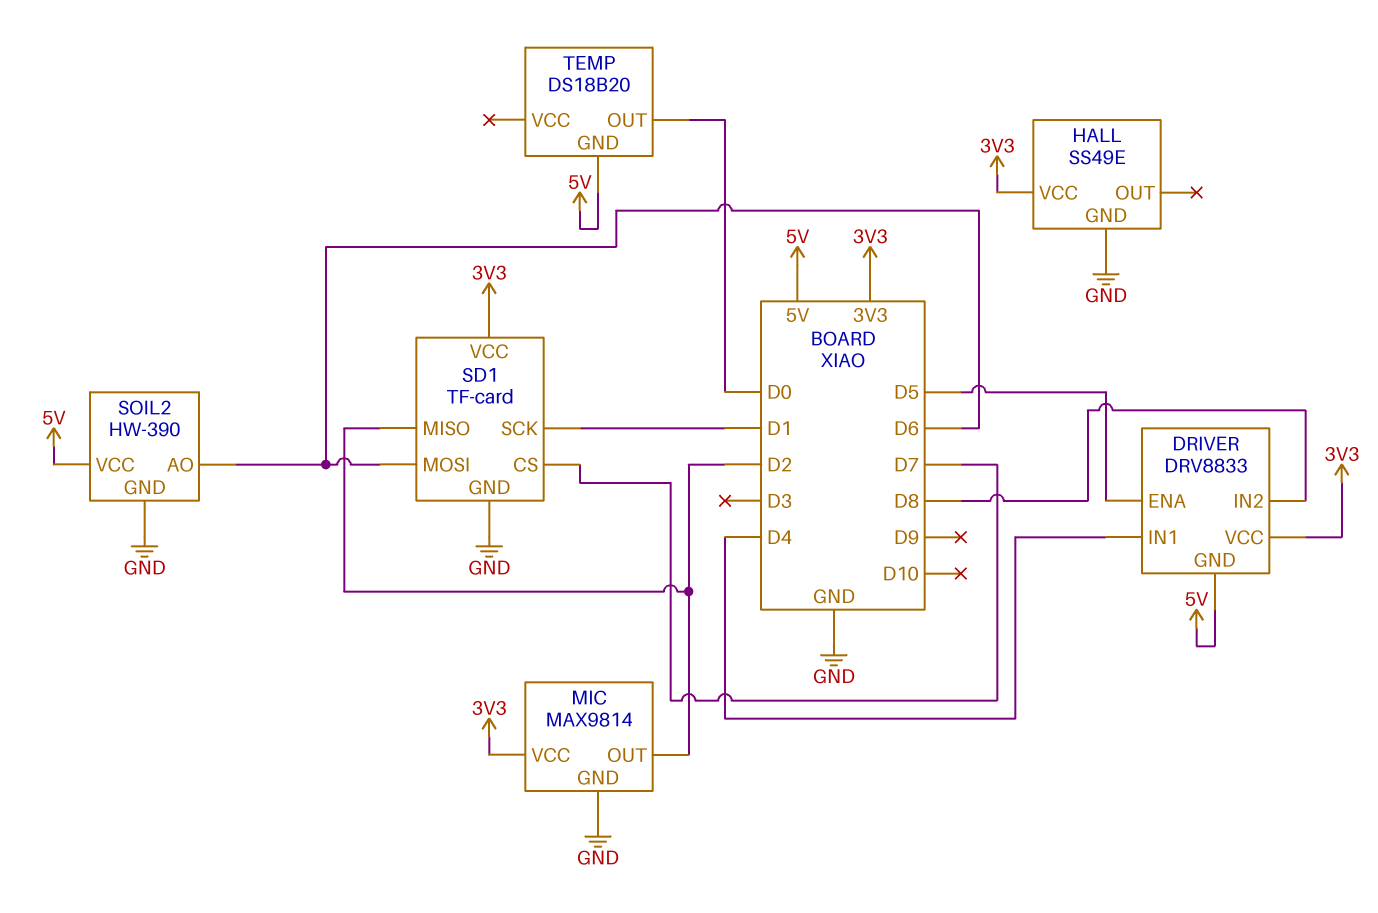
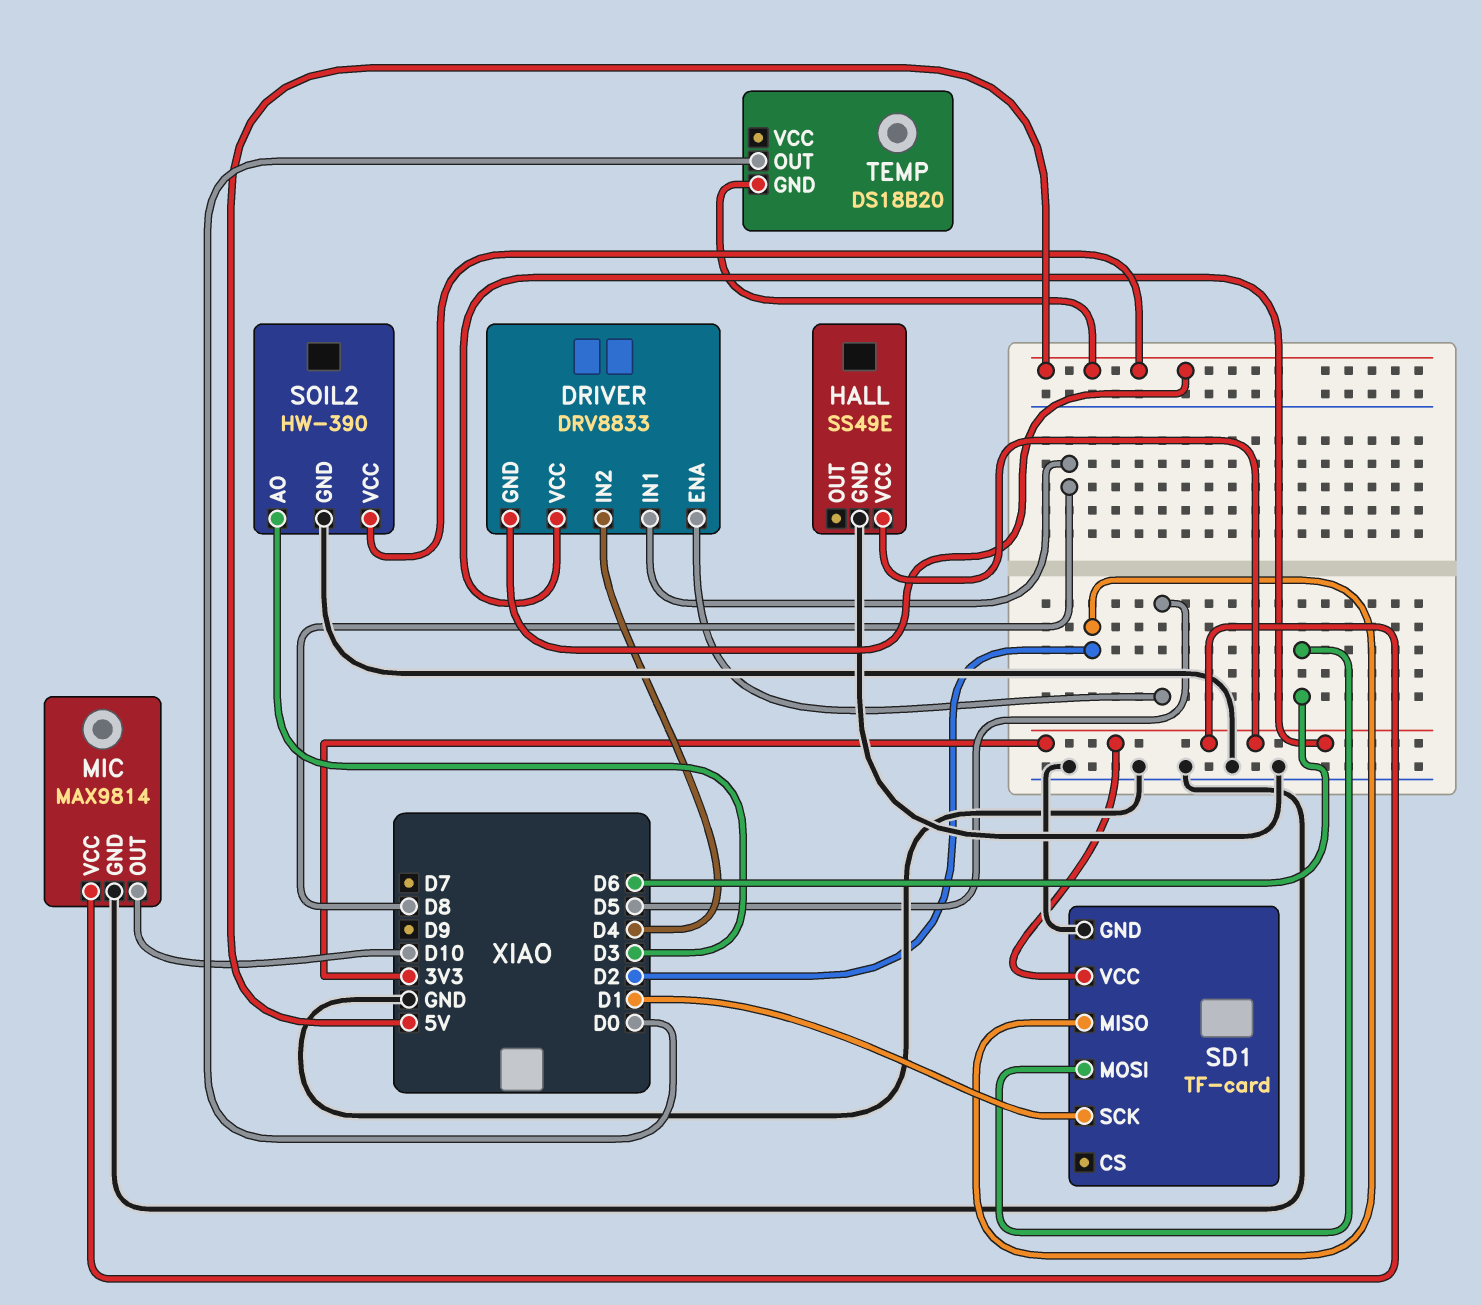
DRIVER pin IN1: D4 -> D8
DRIVER pin IN2: D8 -> D4
MIC pin OUT: D2 -> D10
SD1 pin CS: D7 -> none
SOIL2 pin AO: D6 -> D3

